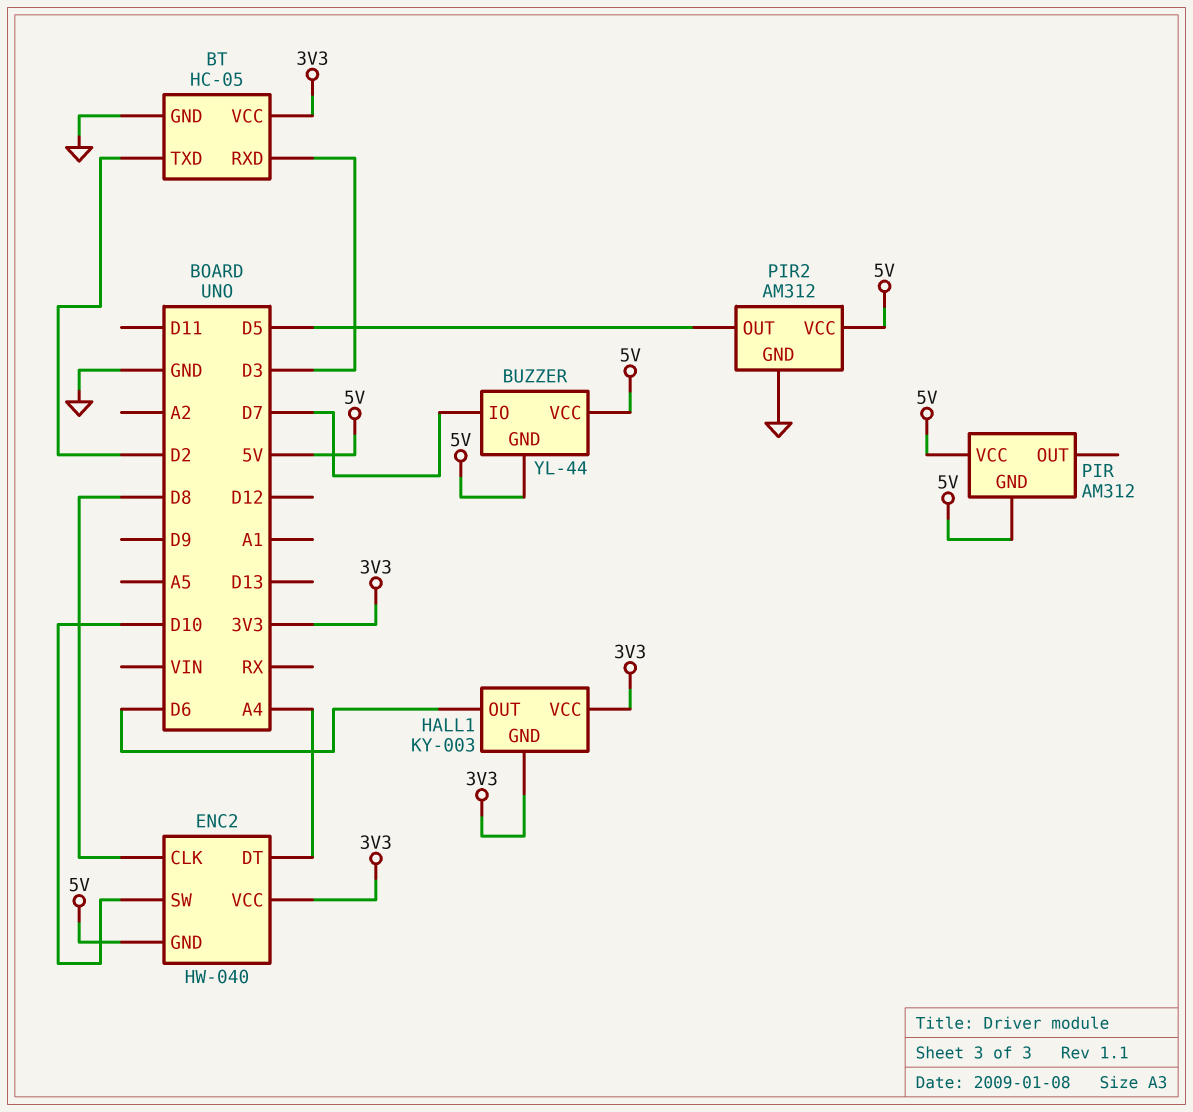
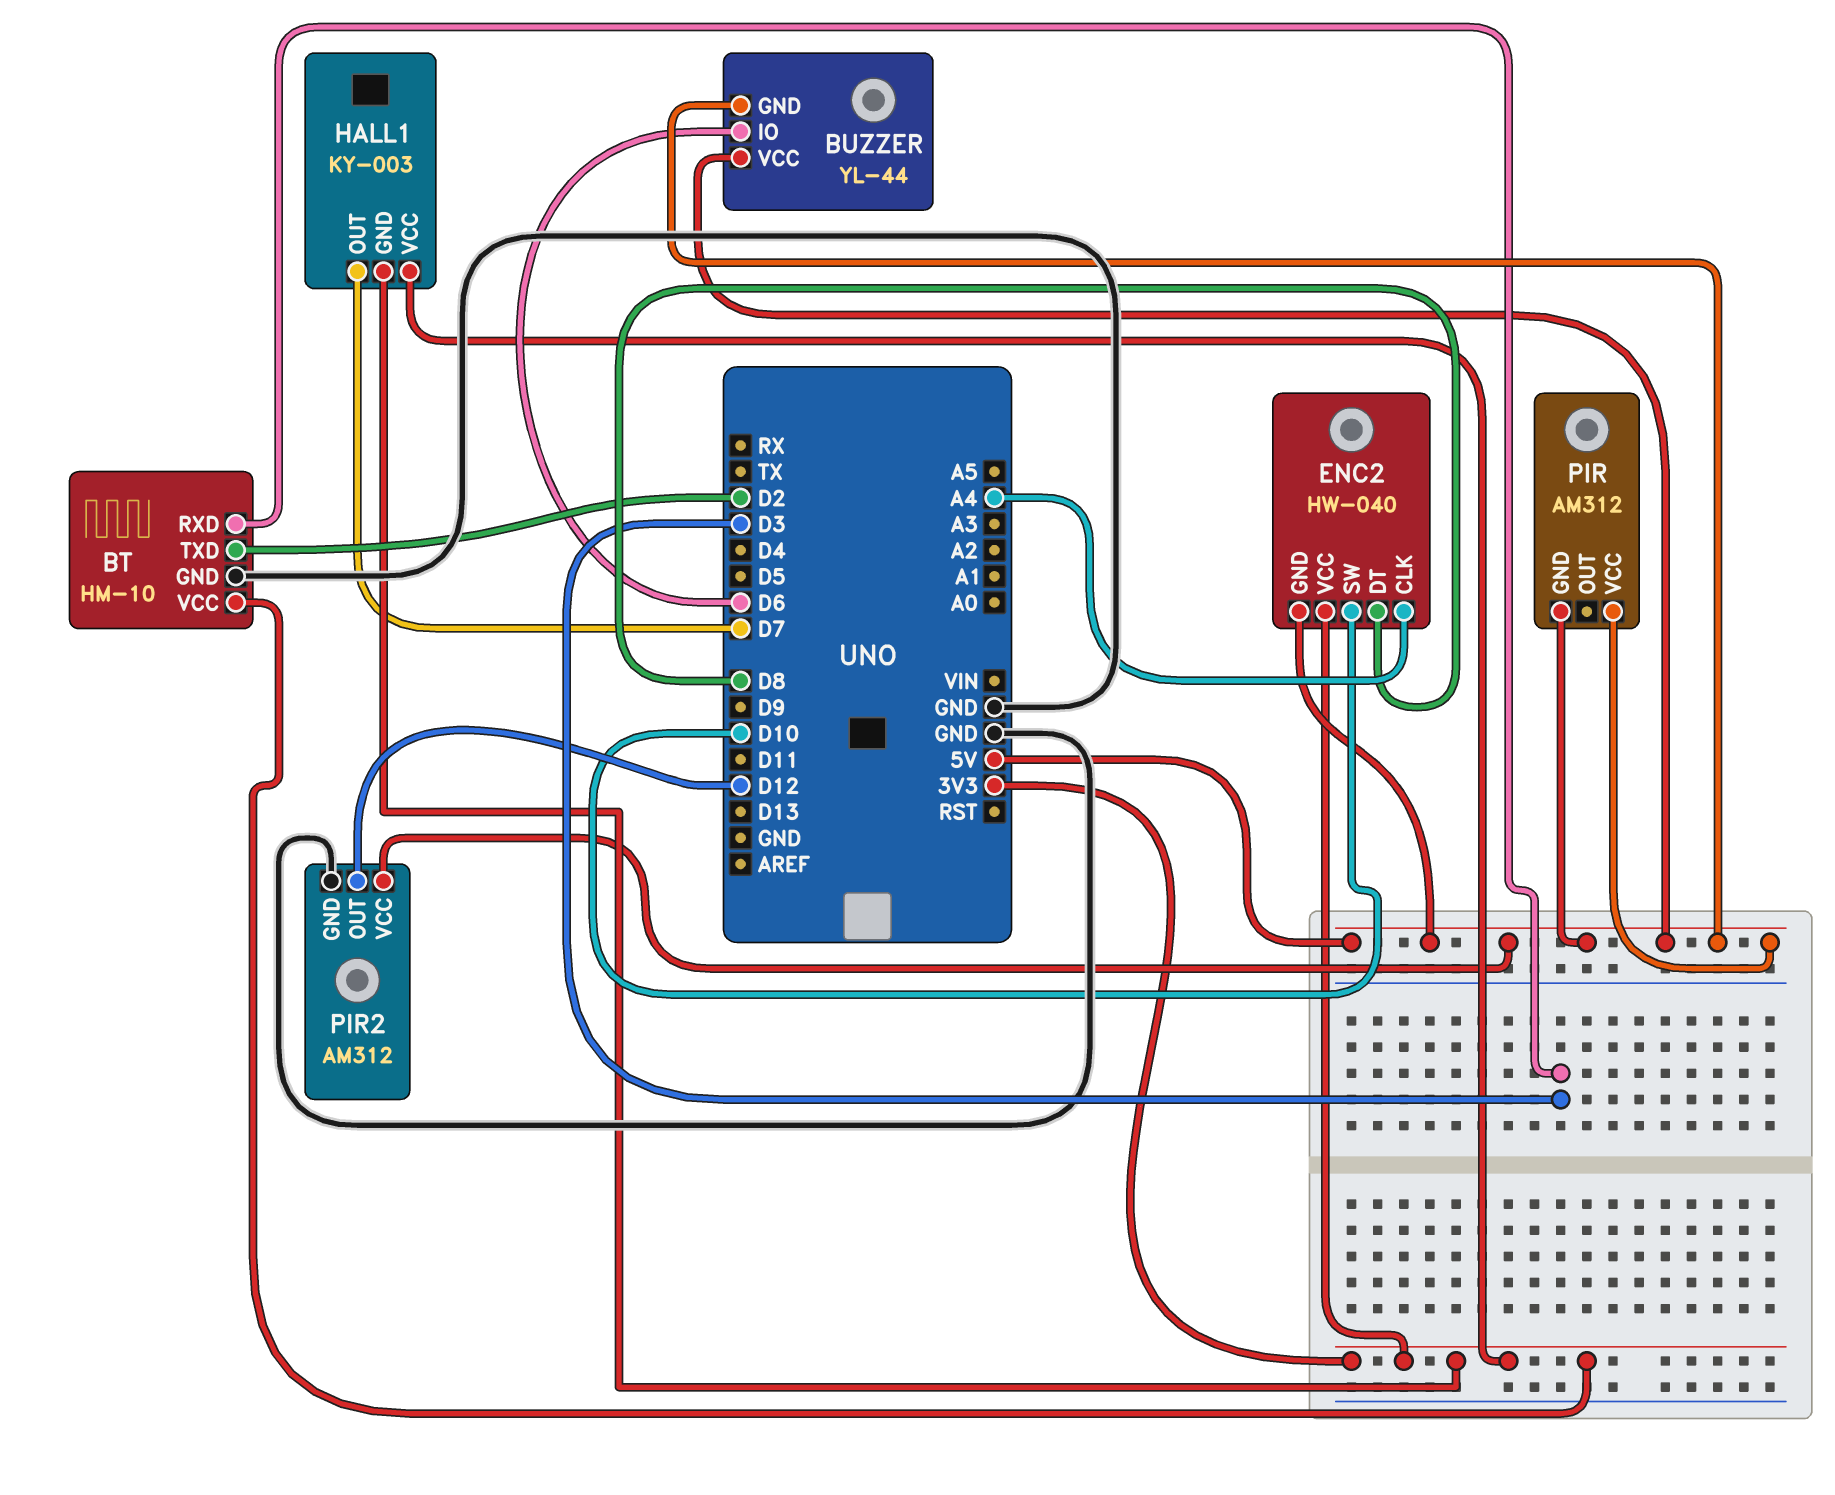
BT: HC-05 -> HM-10
BUZZER pin IO: D7 -> D6
ENC2 pin CLK: D8 -> A4
ENC2 pin DT: A4 -> D8
HALL1 pin OUT: D6 -> D7
PIR2 pin OUT: D5 -> D12

